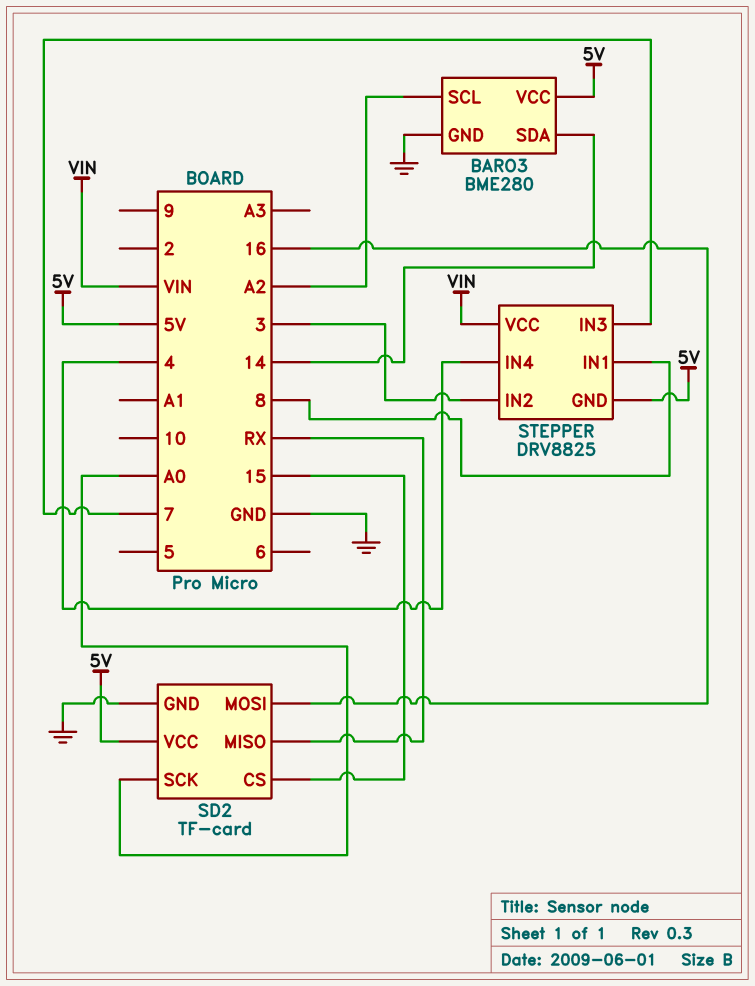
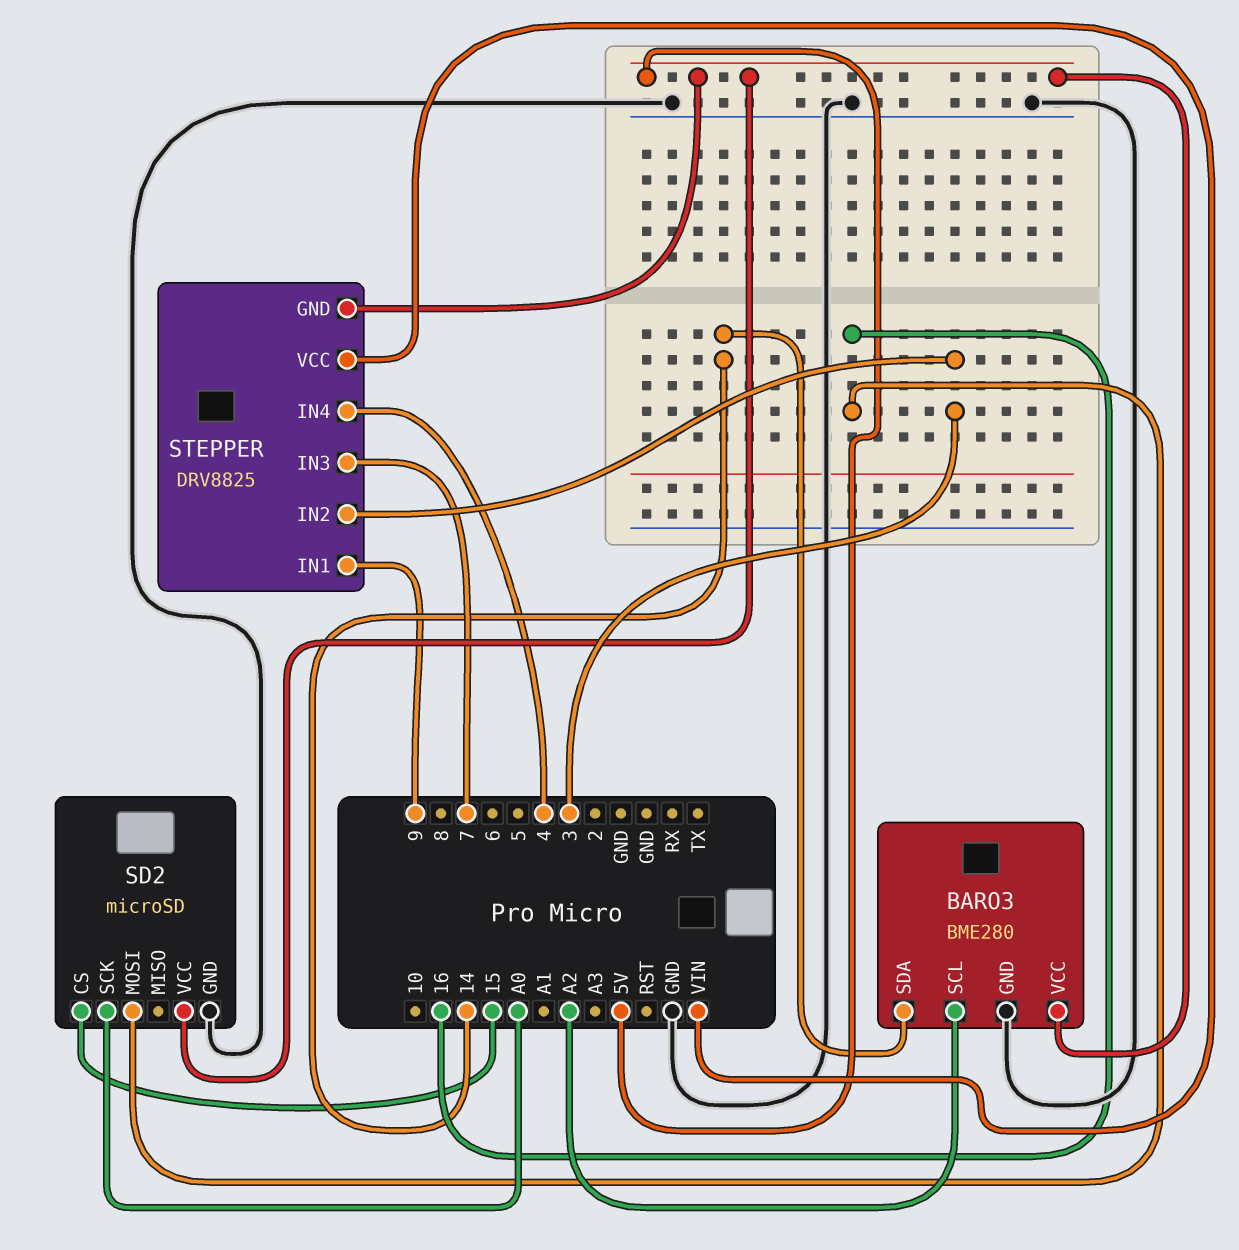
SD2: TF-card -> microSD
SD2 pin MISO: RX -> none
STEPPER pin IN1: 8 -> 9

